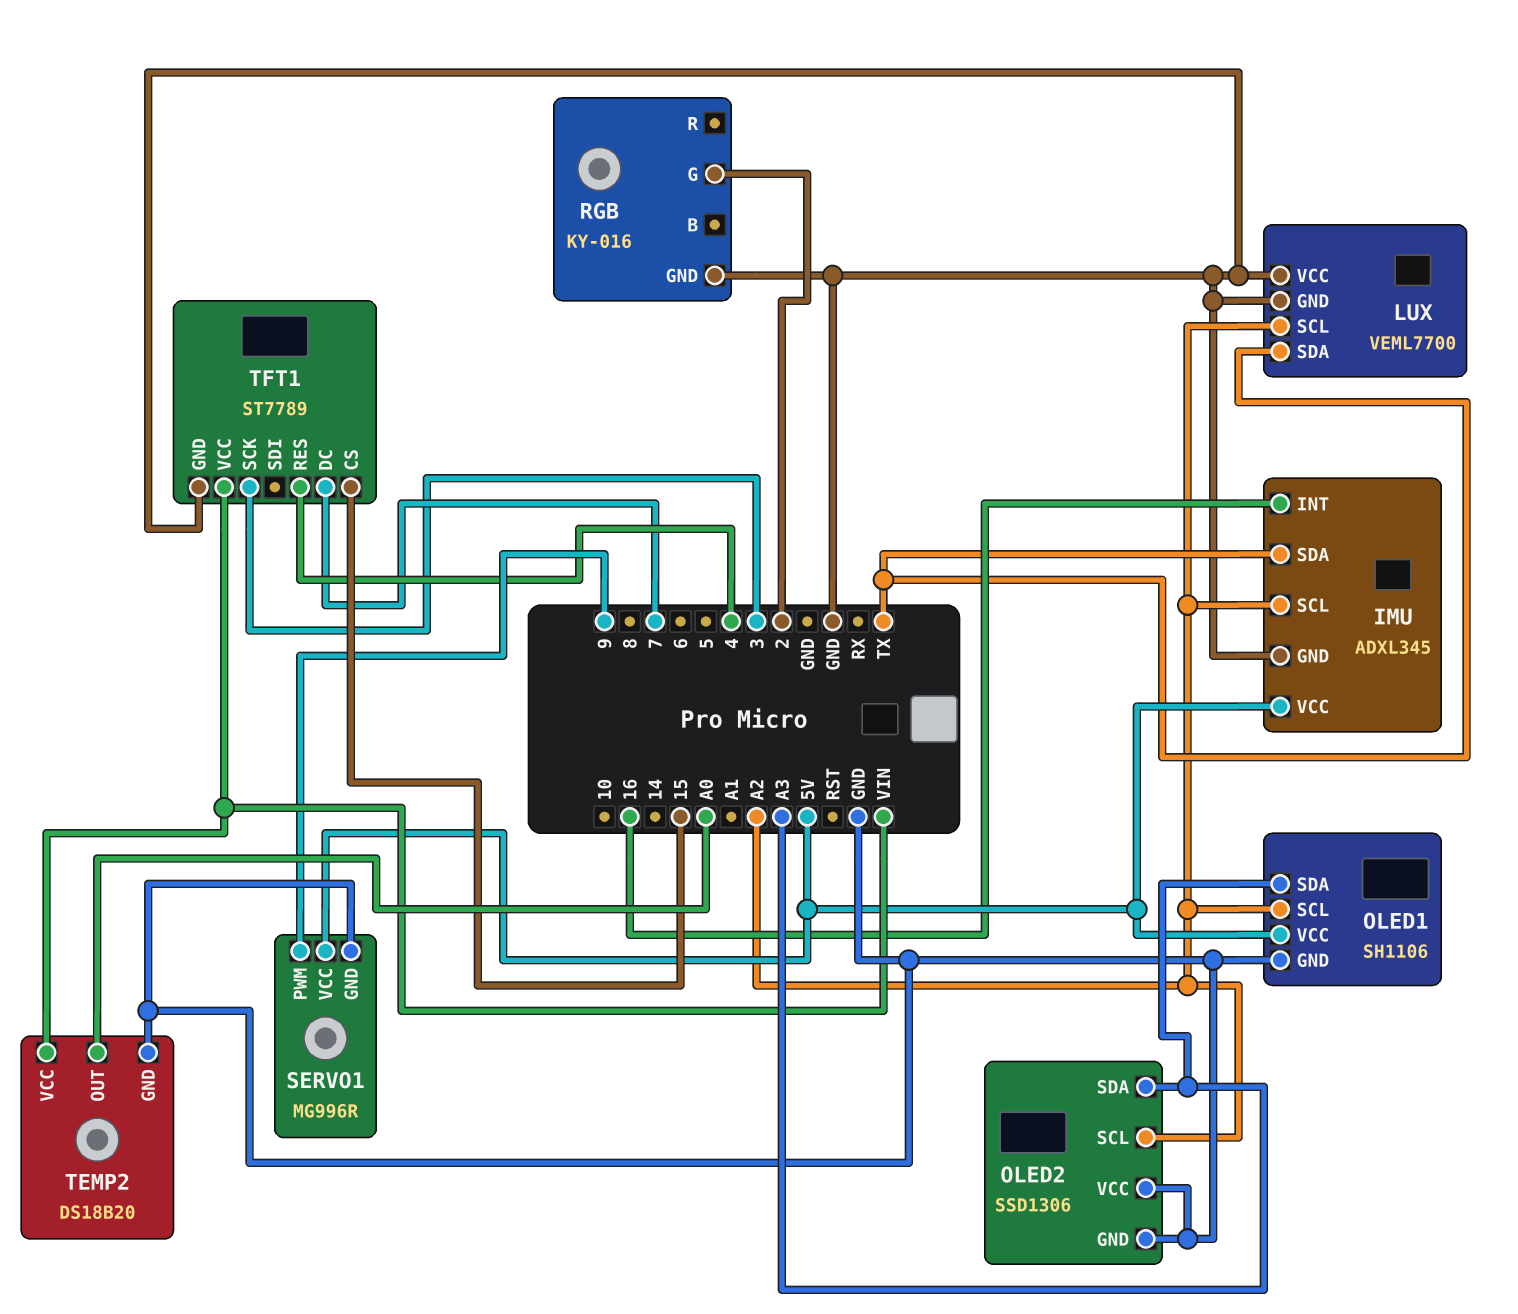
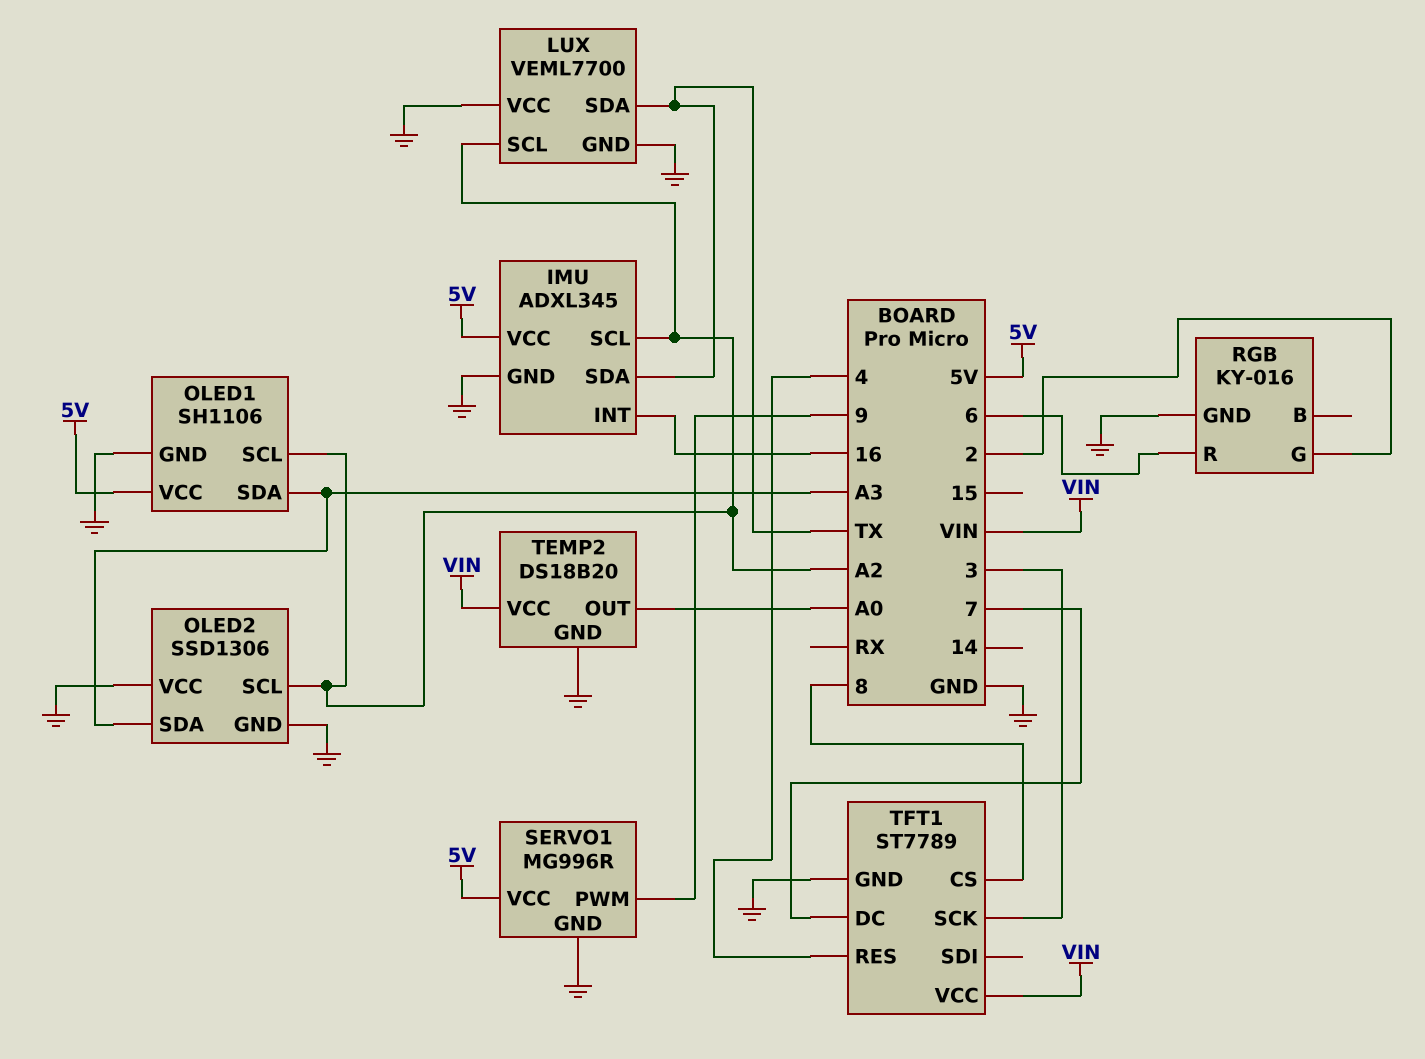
RGB pin R: none -> 6
TFT1 pin CS: 15 -> 8

